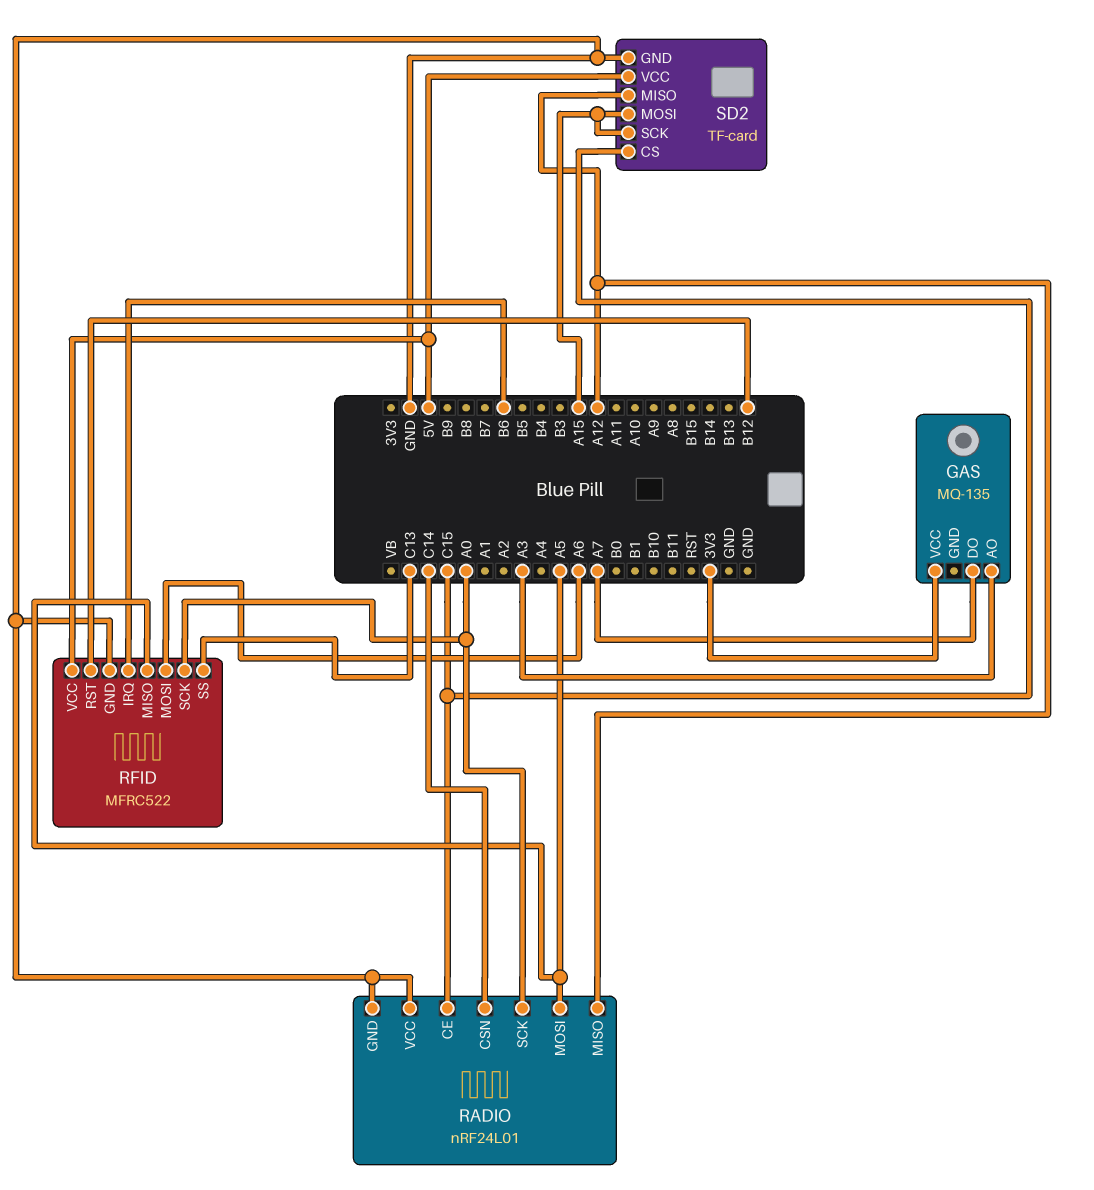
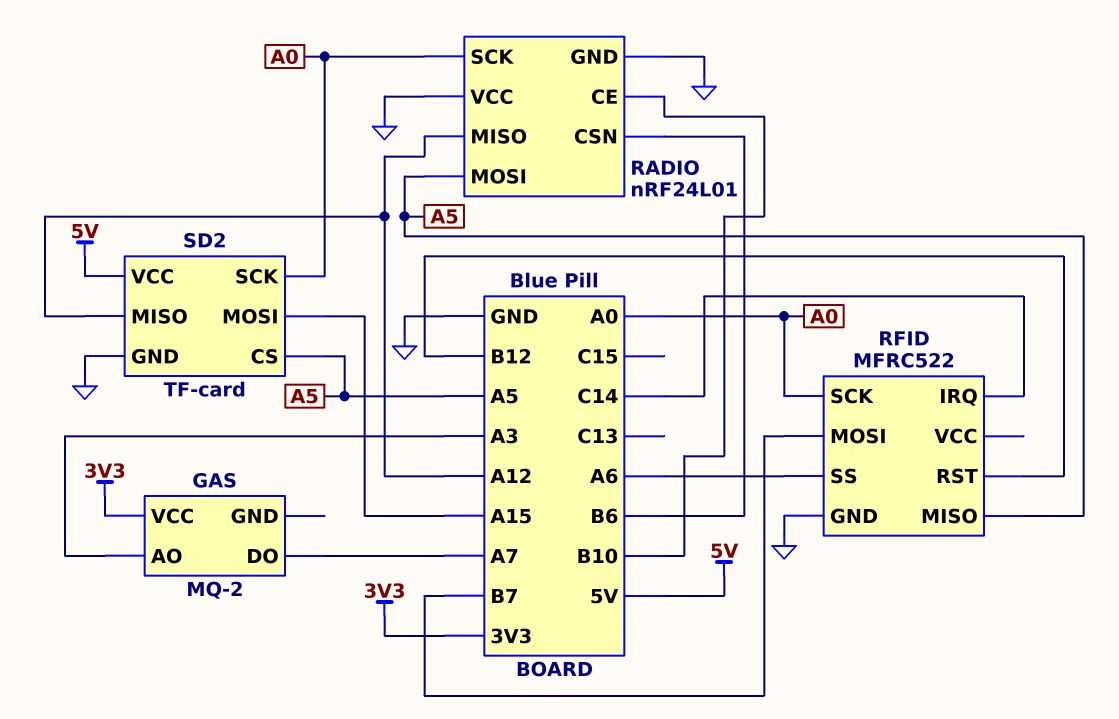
GAS: MQ-135 -> MQ-2
RADIO pin CE: C15 -> B10
RADIO pin CSN: C14 -> B6
RFID pin IRQ: B6 -> C14
RFID pin MOSI: A6 -> B7
RFID pin SS: C13 -> A6
RFID pin VCC: 5V -> none
SD2 pin CS: C15 -> A5
SD2 pin SCK: A15 -> A0

